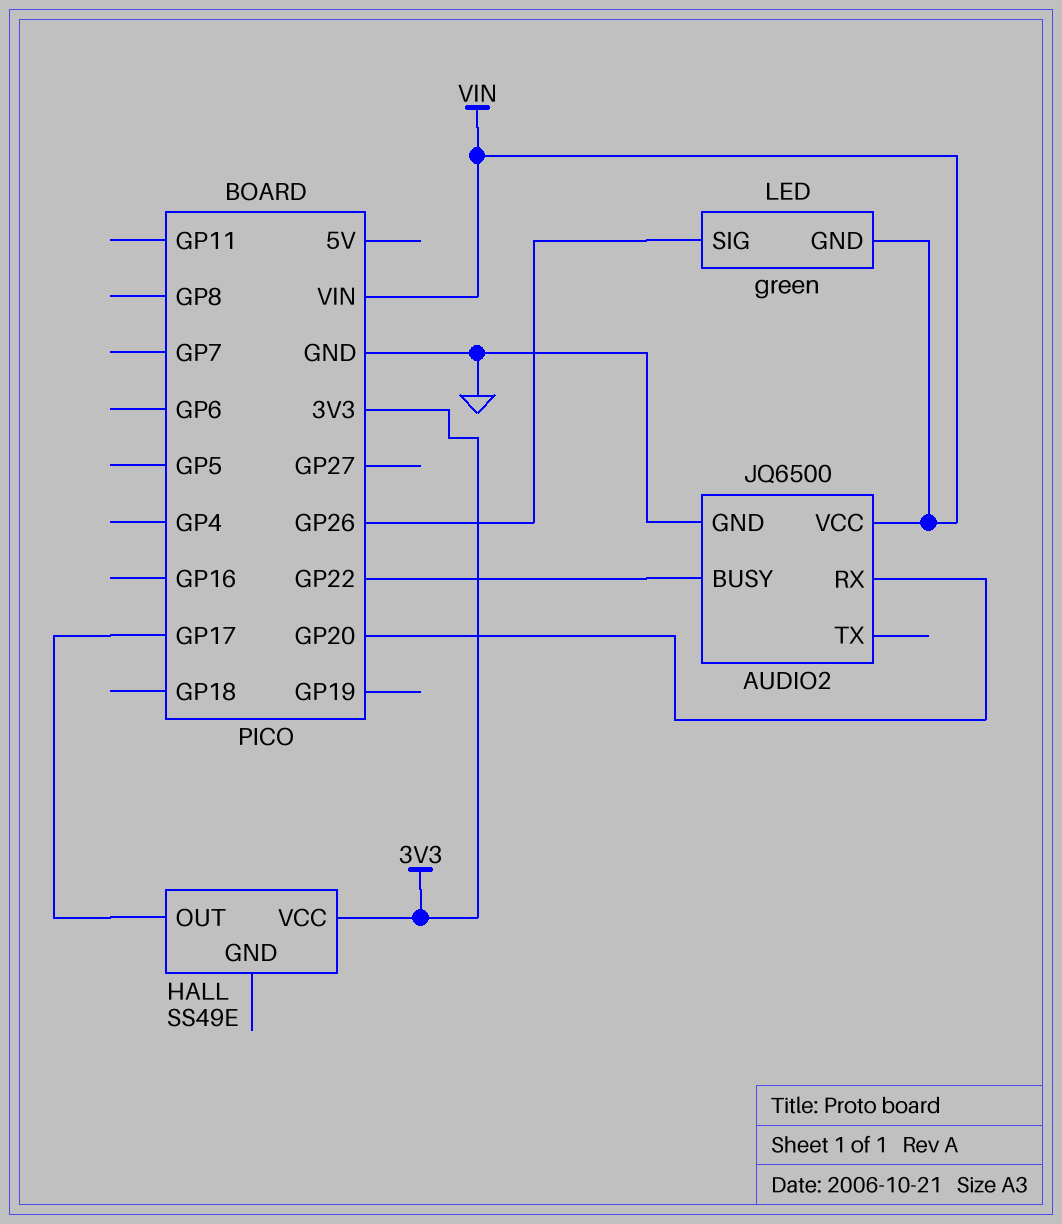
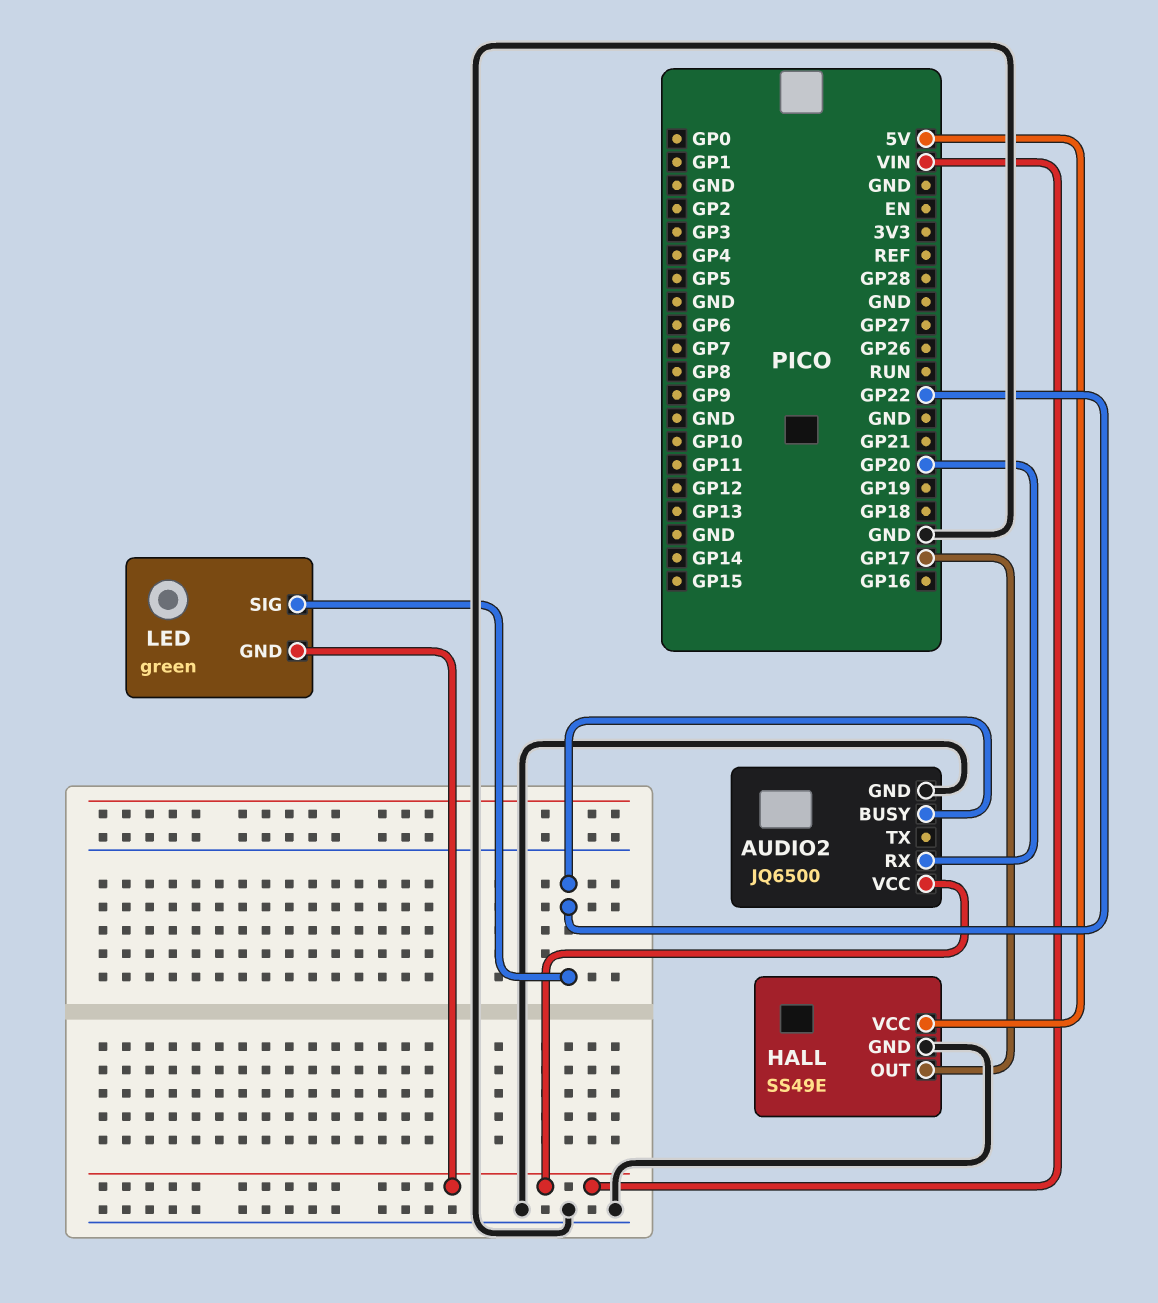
HALL pin GND: none -> GND
HALL pin VCC: 3V3 -> 5V
LED pin SIG: GP26 -> GP22

